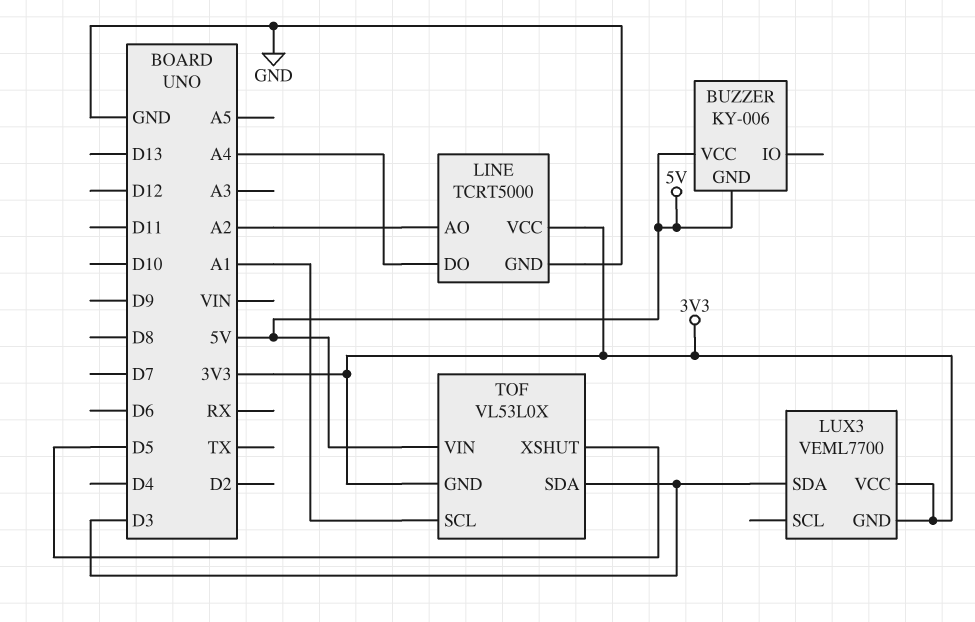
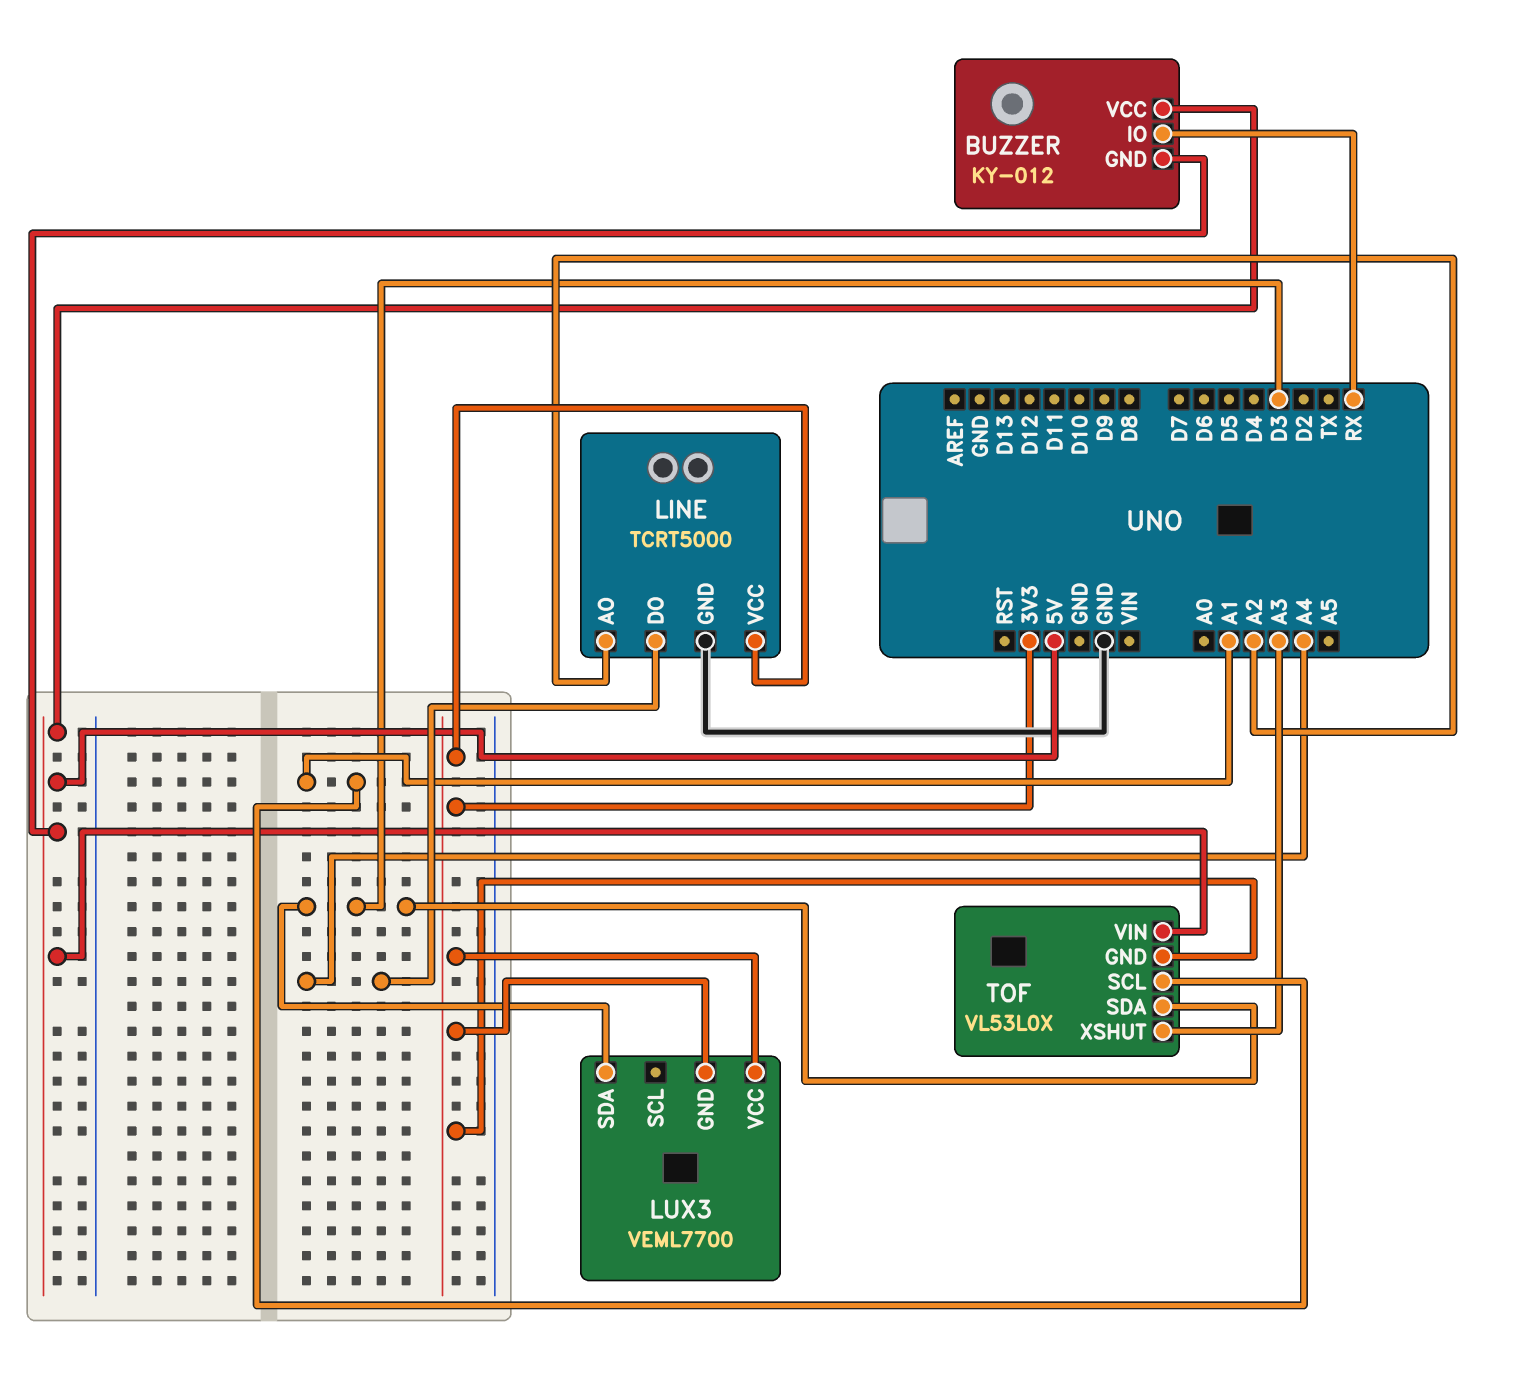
BUZZER: KY-006 -> KY-012
BUZZER pin IO: none -> RX
TOF pin XSHUT: D5 -> A3

